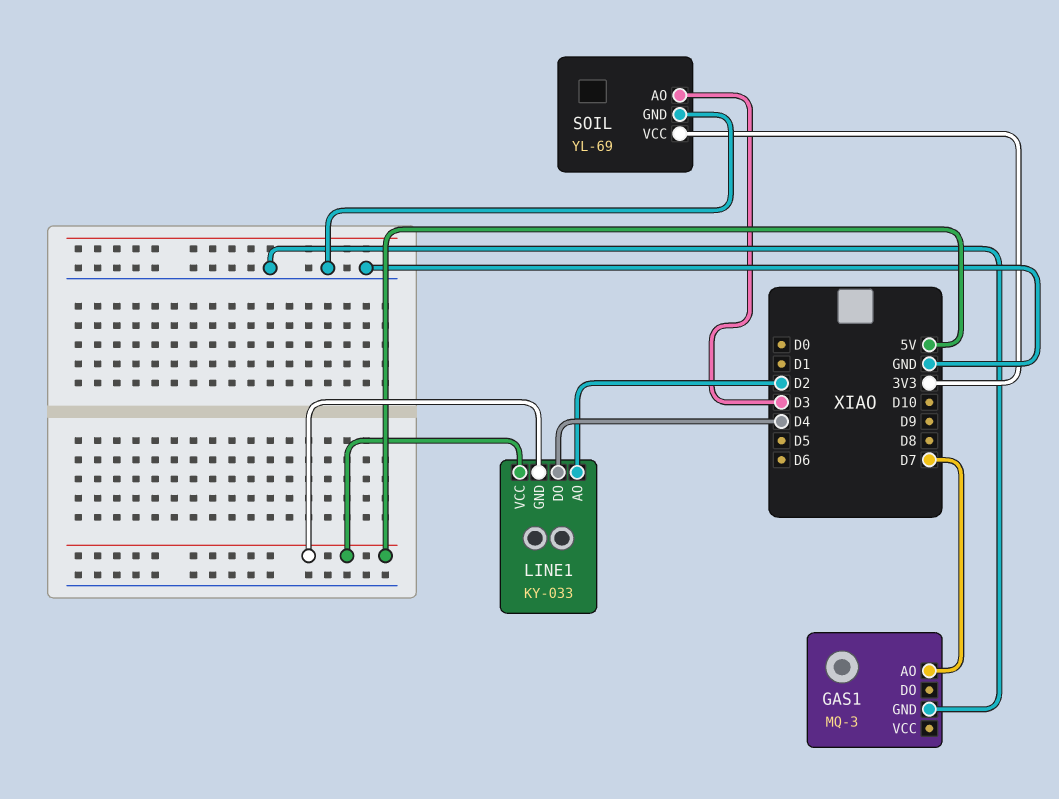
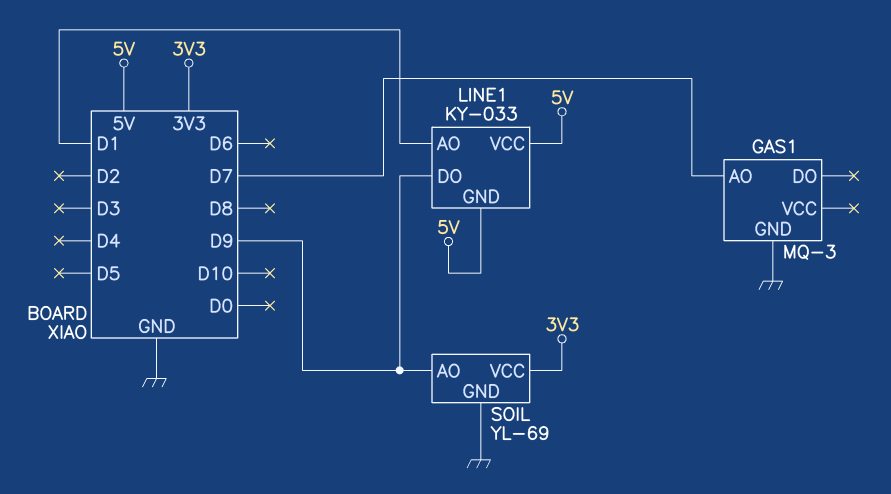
LINE1 pin AO: D2 -> D1
LINE1 pin DO: D4 -> D9
SOIL pin AO: D3 -> D9

